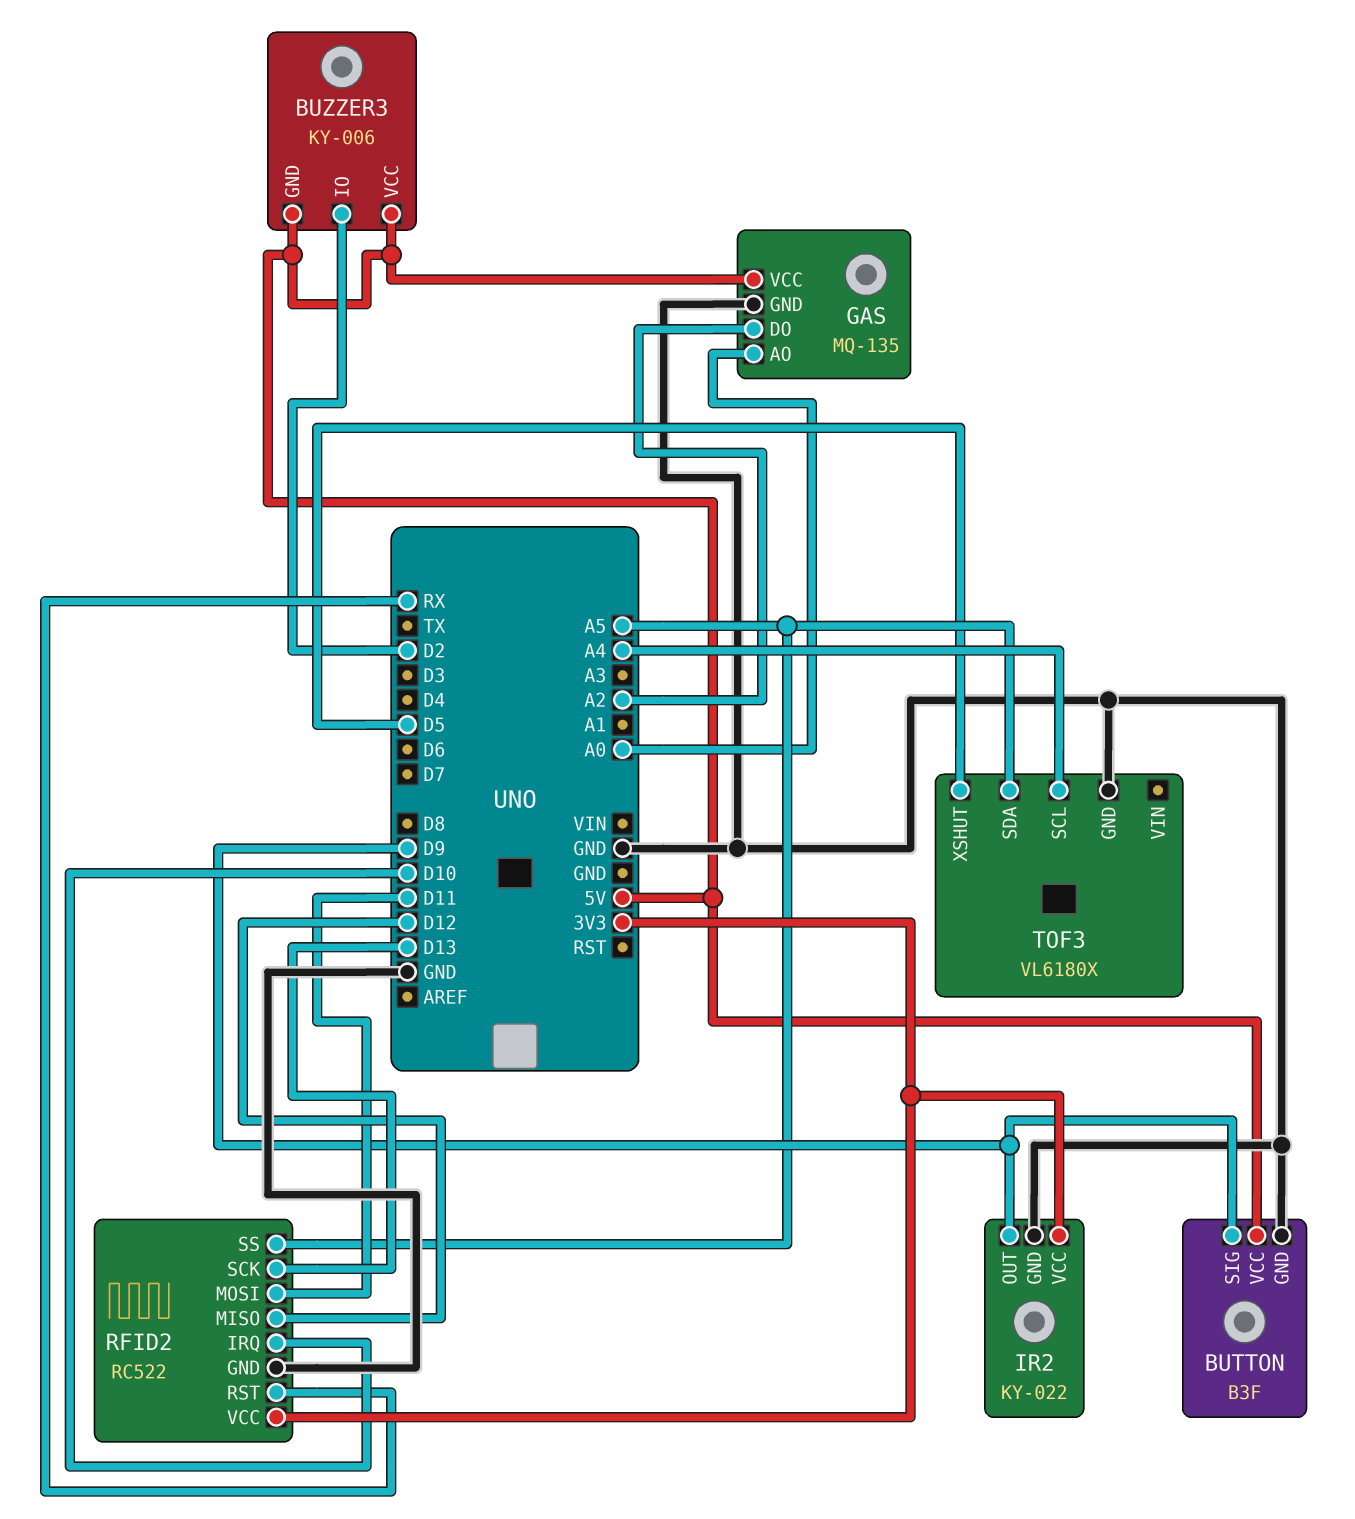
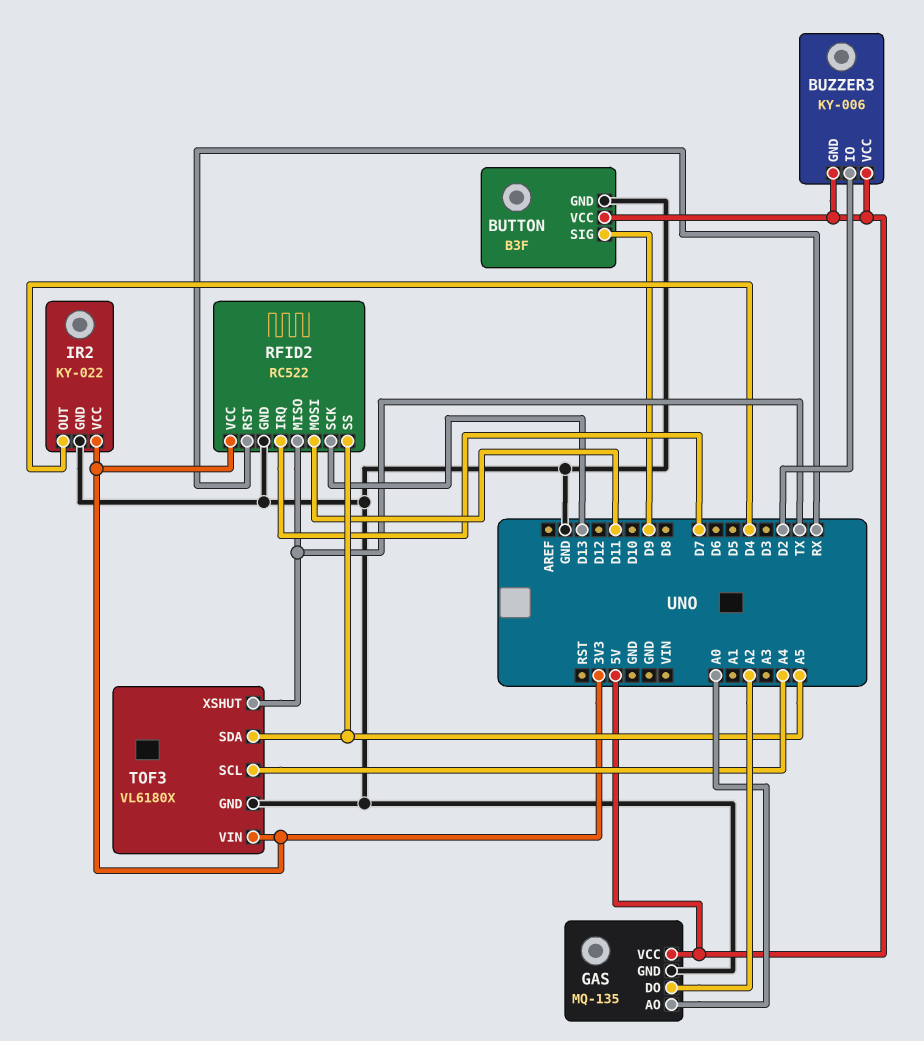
IR2 pin OUT: D9 -> D4
RFID2 pin IRQ: D10 -> D7
RFID2 pin MISO: D12 -> TX
TOF3 pin VIN: none -> 3V3
TOF3 pin XSHUT: D5 -> TX

